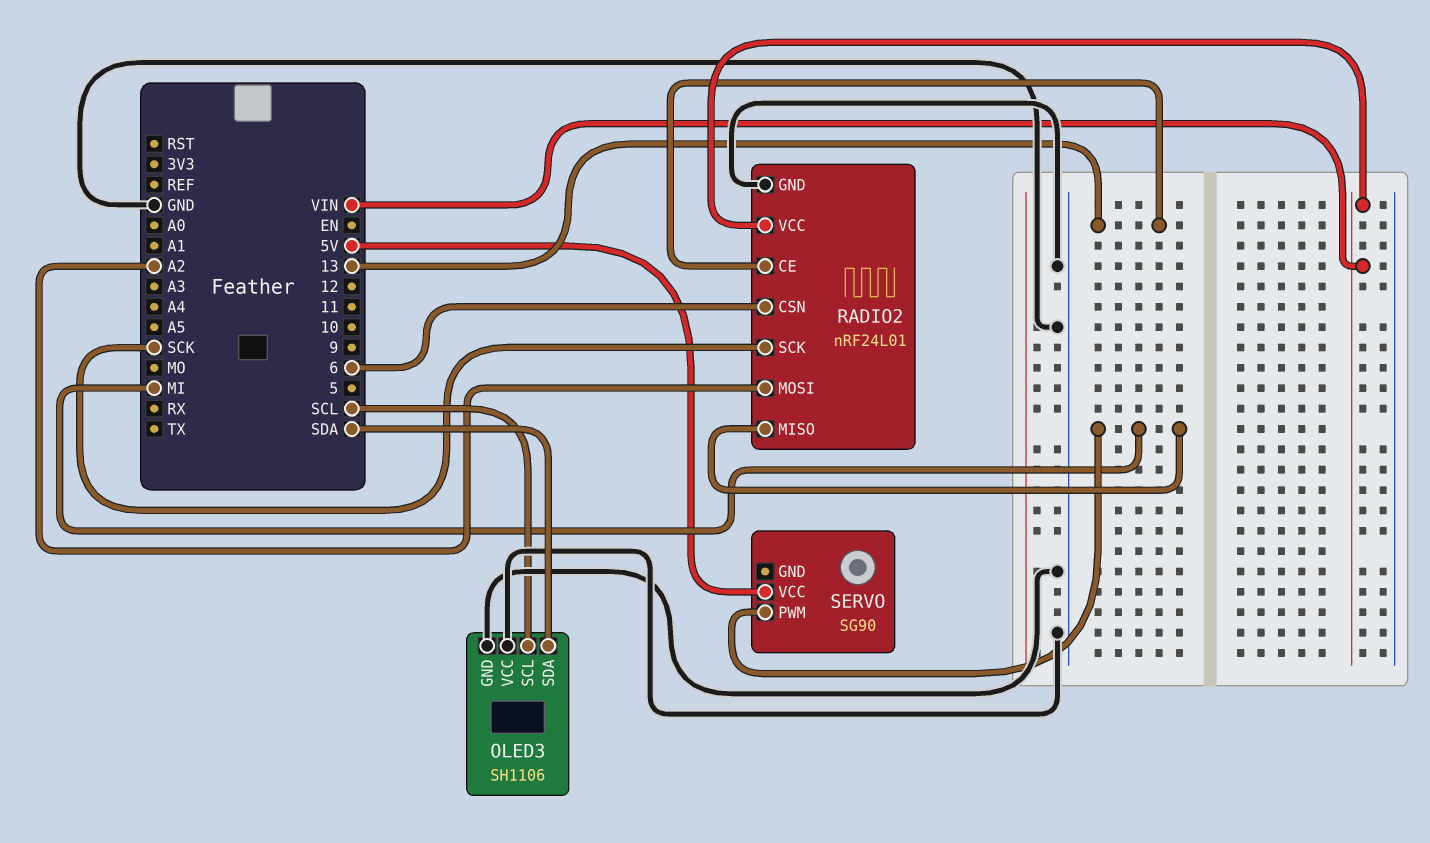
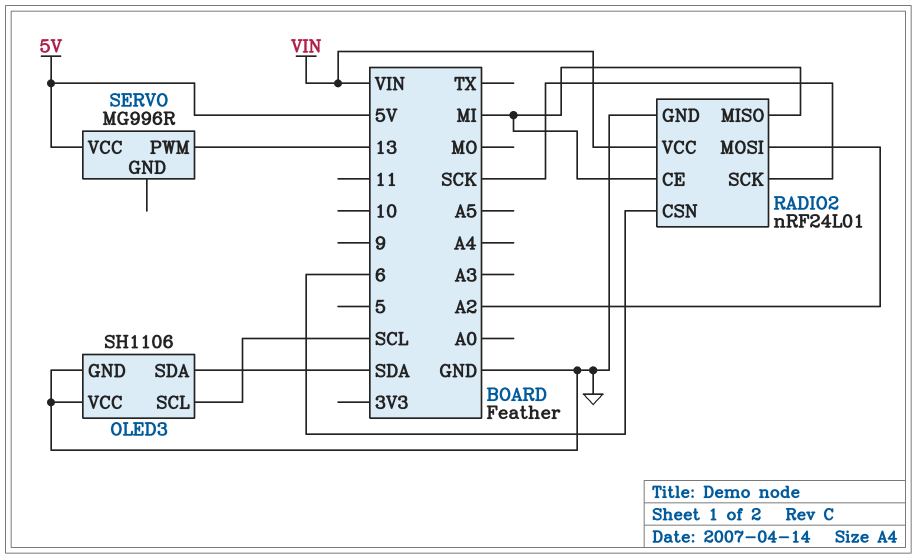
RADIO2 pin CE: 13 -> MI
SERVO: SG90 -> MG996R
SERVO pin PWM: MI -> 13

